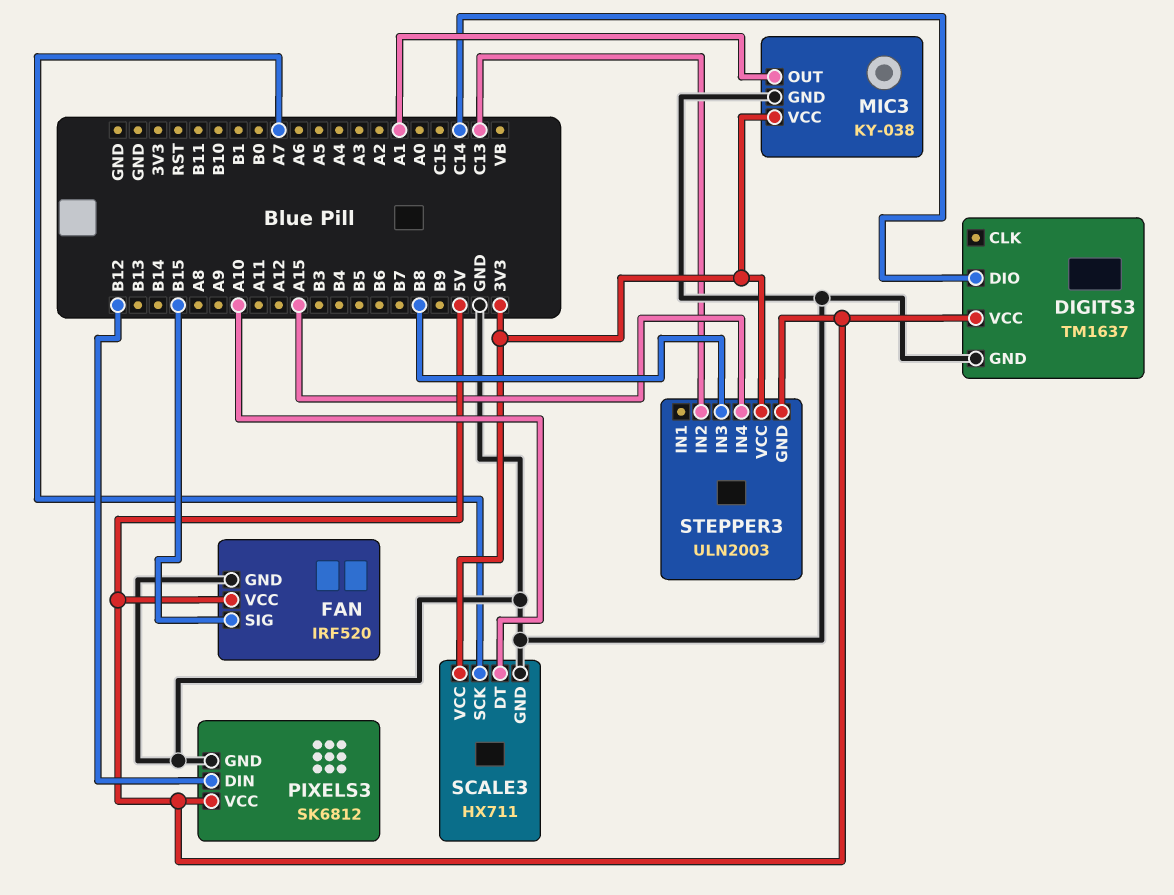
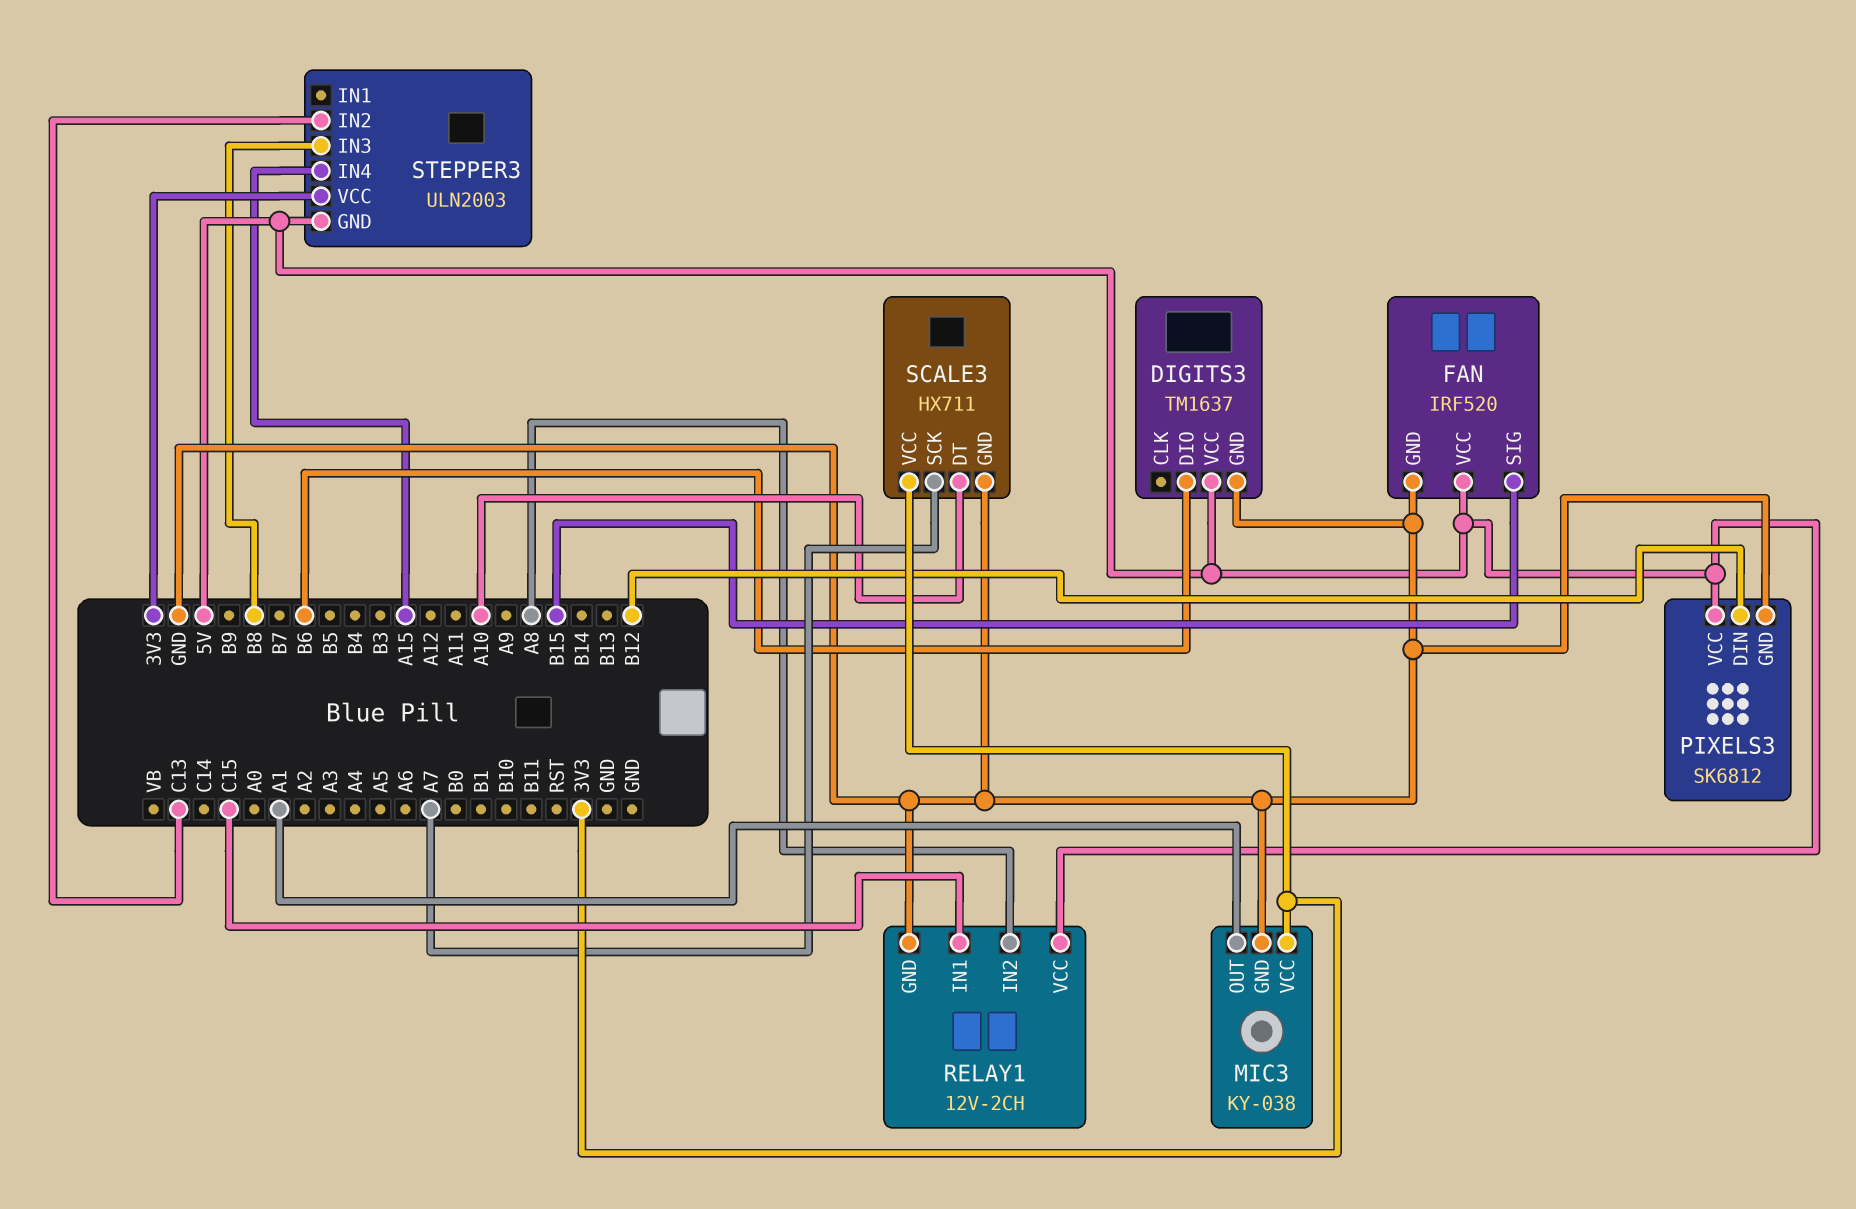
DIGITS3 pin DIO: C14 -> B6
RELAY1: none -> 12V-2CH
RELAY1 pin GND: none -> GND
RELAY1 pin IN1: none -> C15
RELAY1 pin IN2: none -> A8
RELAY1 pin VCC: none -> 5V

